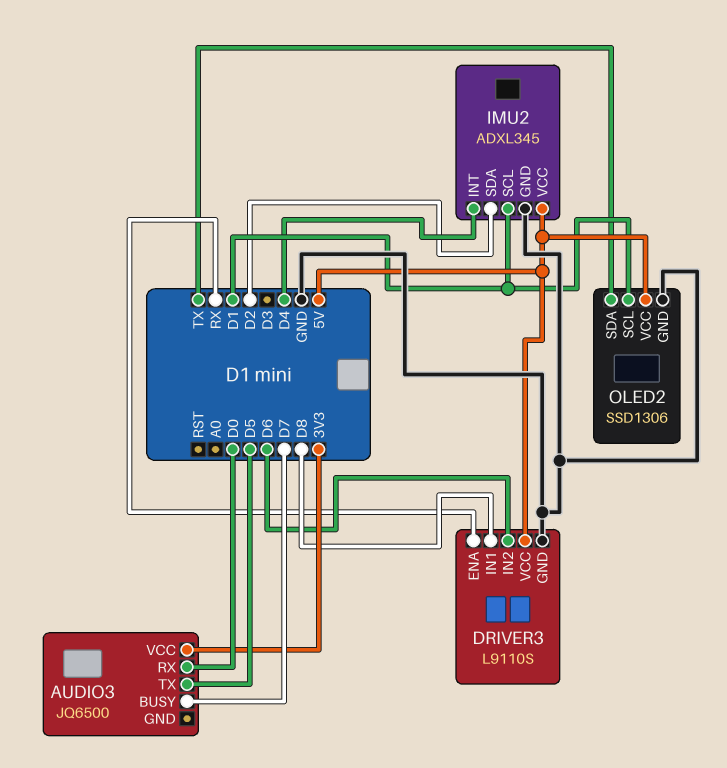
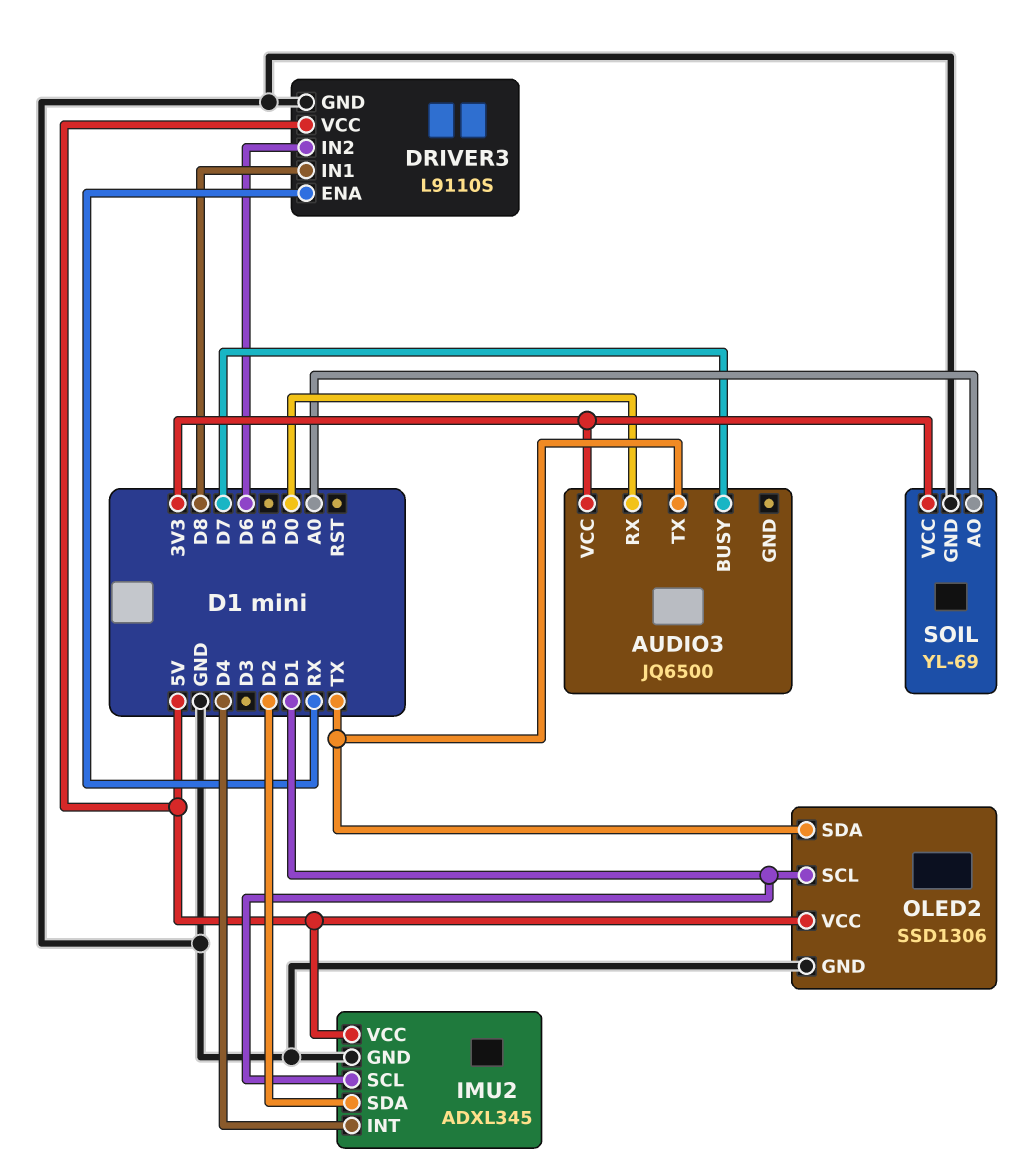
AUDIO3 pin TX: D5 -> TX
SOIL: none -> YL-69
SOIL pin AO: none -> A0
SOIL pin GND: none -> GND
SOIL pin VCC: none -> 3V3

